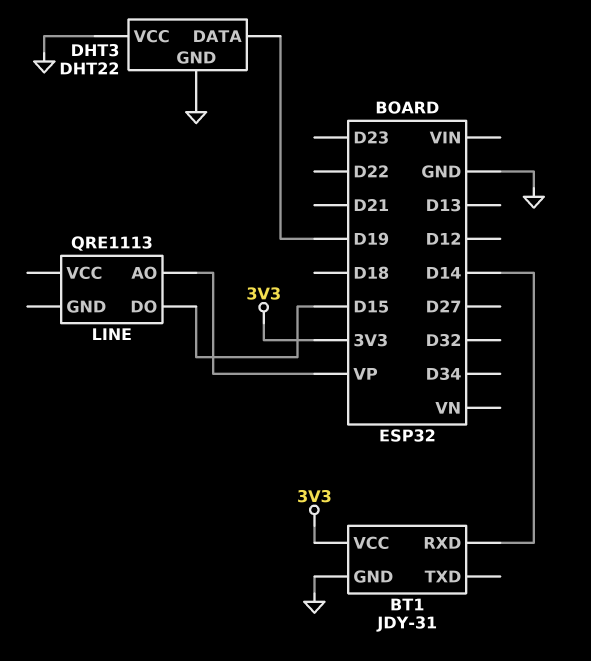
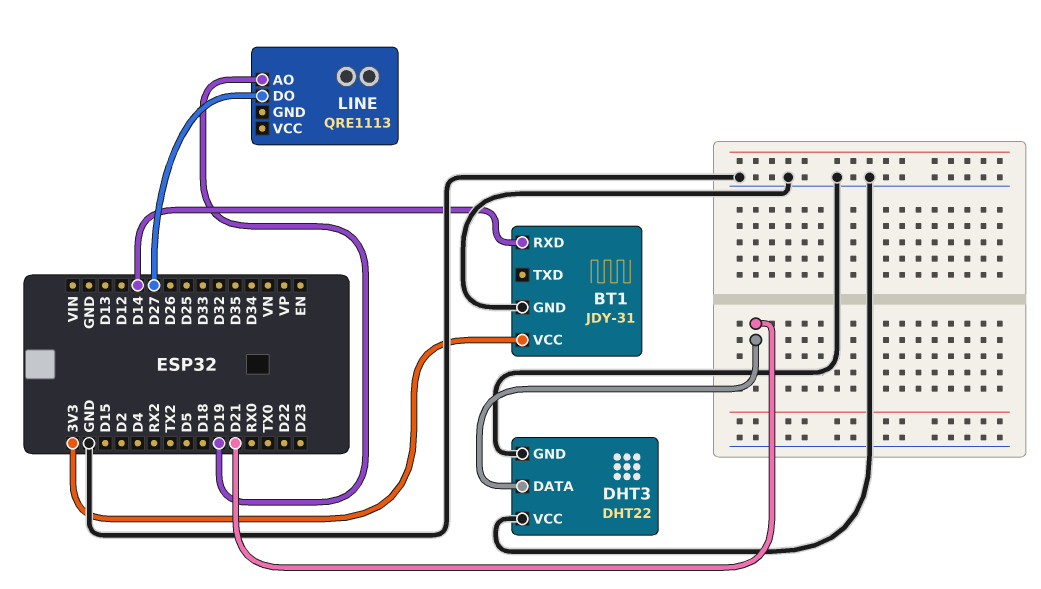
DHT3 pin DATA: D19 -> D21
LINE pin AO: VP -> D19
LINE pin DO: D15 -> D27

